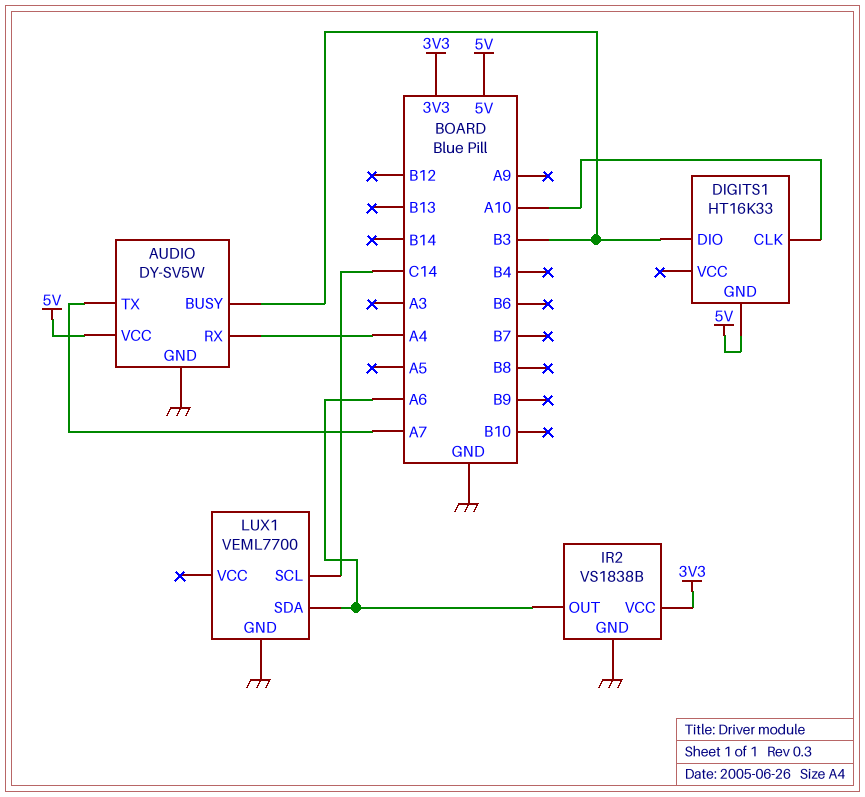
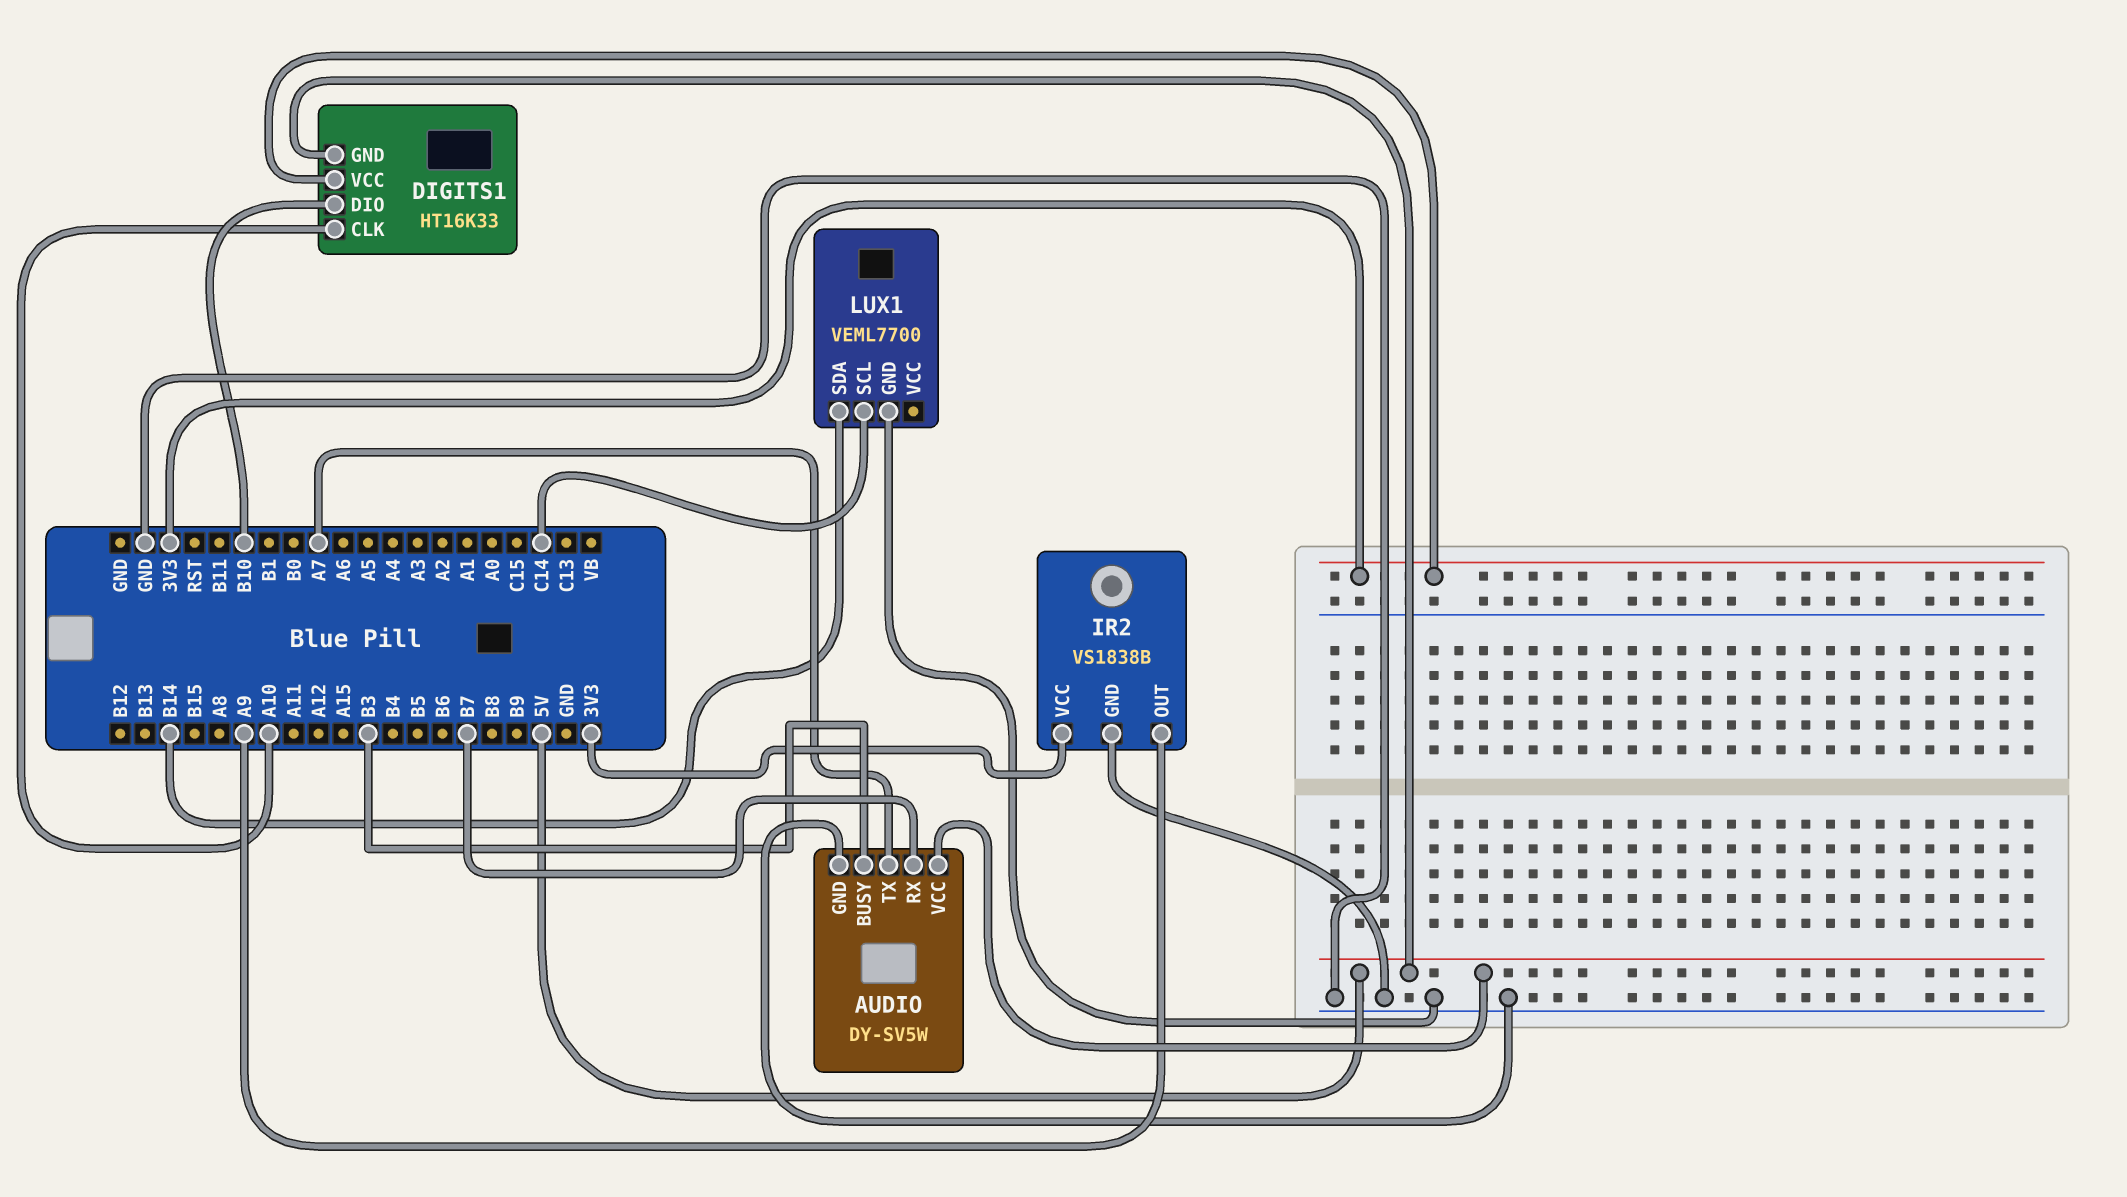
AUDIO pin RX: A4 -> B7
DIGITS1 pin DIO: B3 -> B10
DIGITS1 pin VCC: none -> 3V3
IR2 pin OUT: A6 -> A9
LUX1 pin SDA: A6 -> B14

